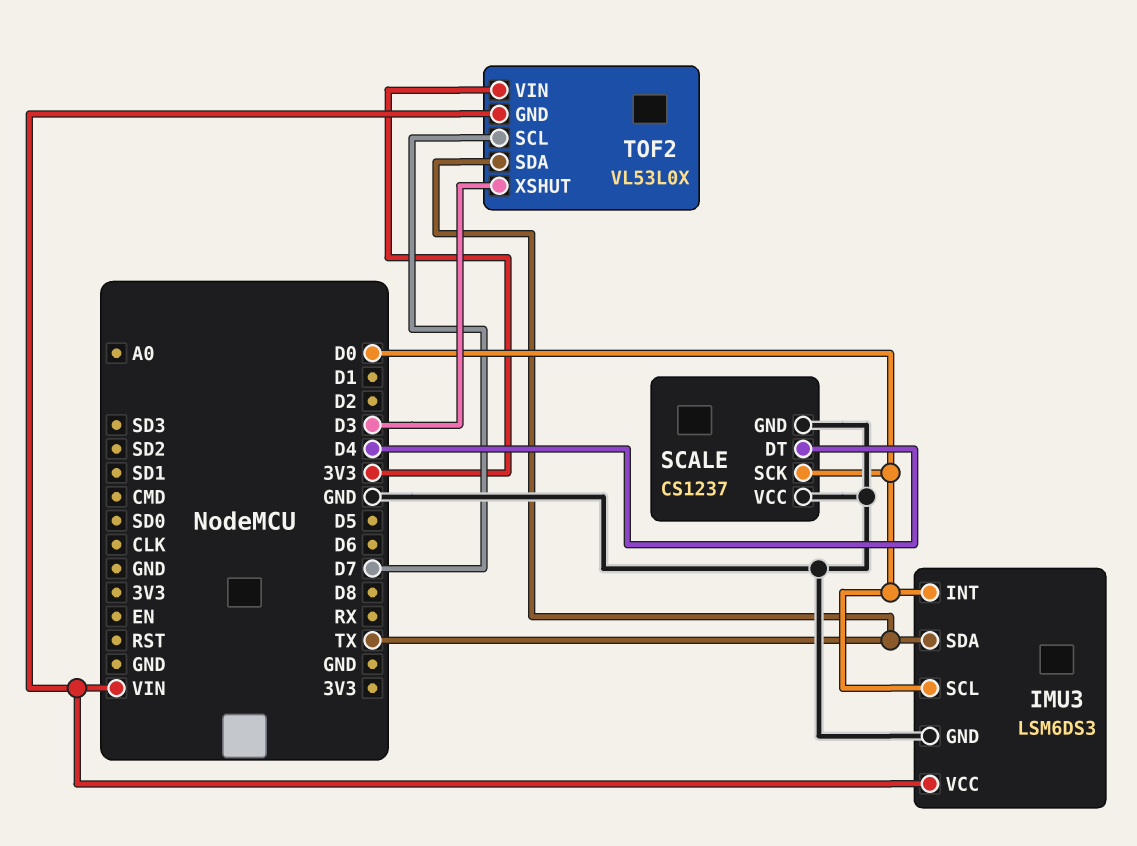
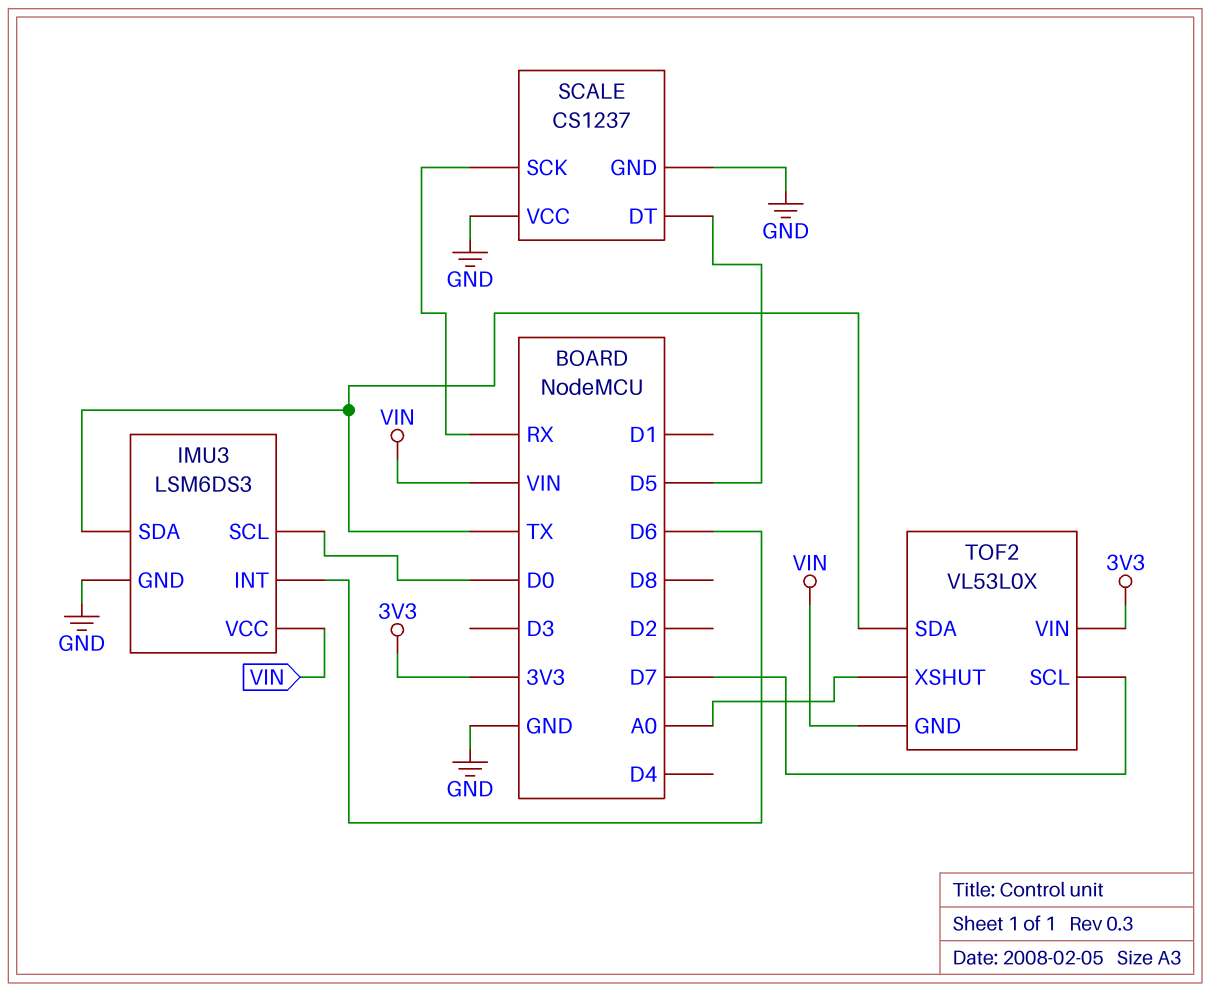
IMU3 pin INT: D0 -> D6
SCALE pin DT: D4 -> D5
SCALE pin SCK: D0 -> RX
TOF2 pin XSHUT: D3 -> A0

